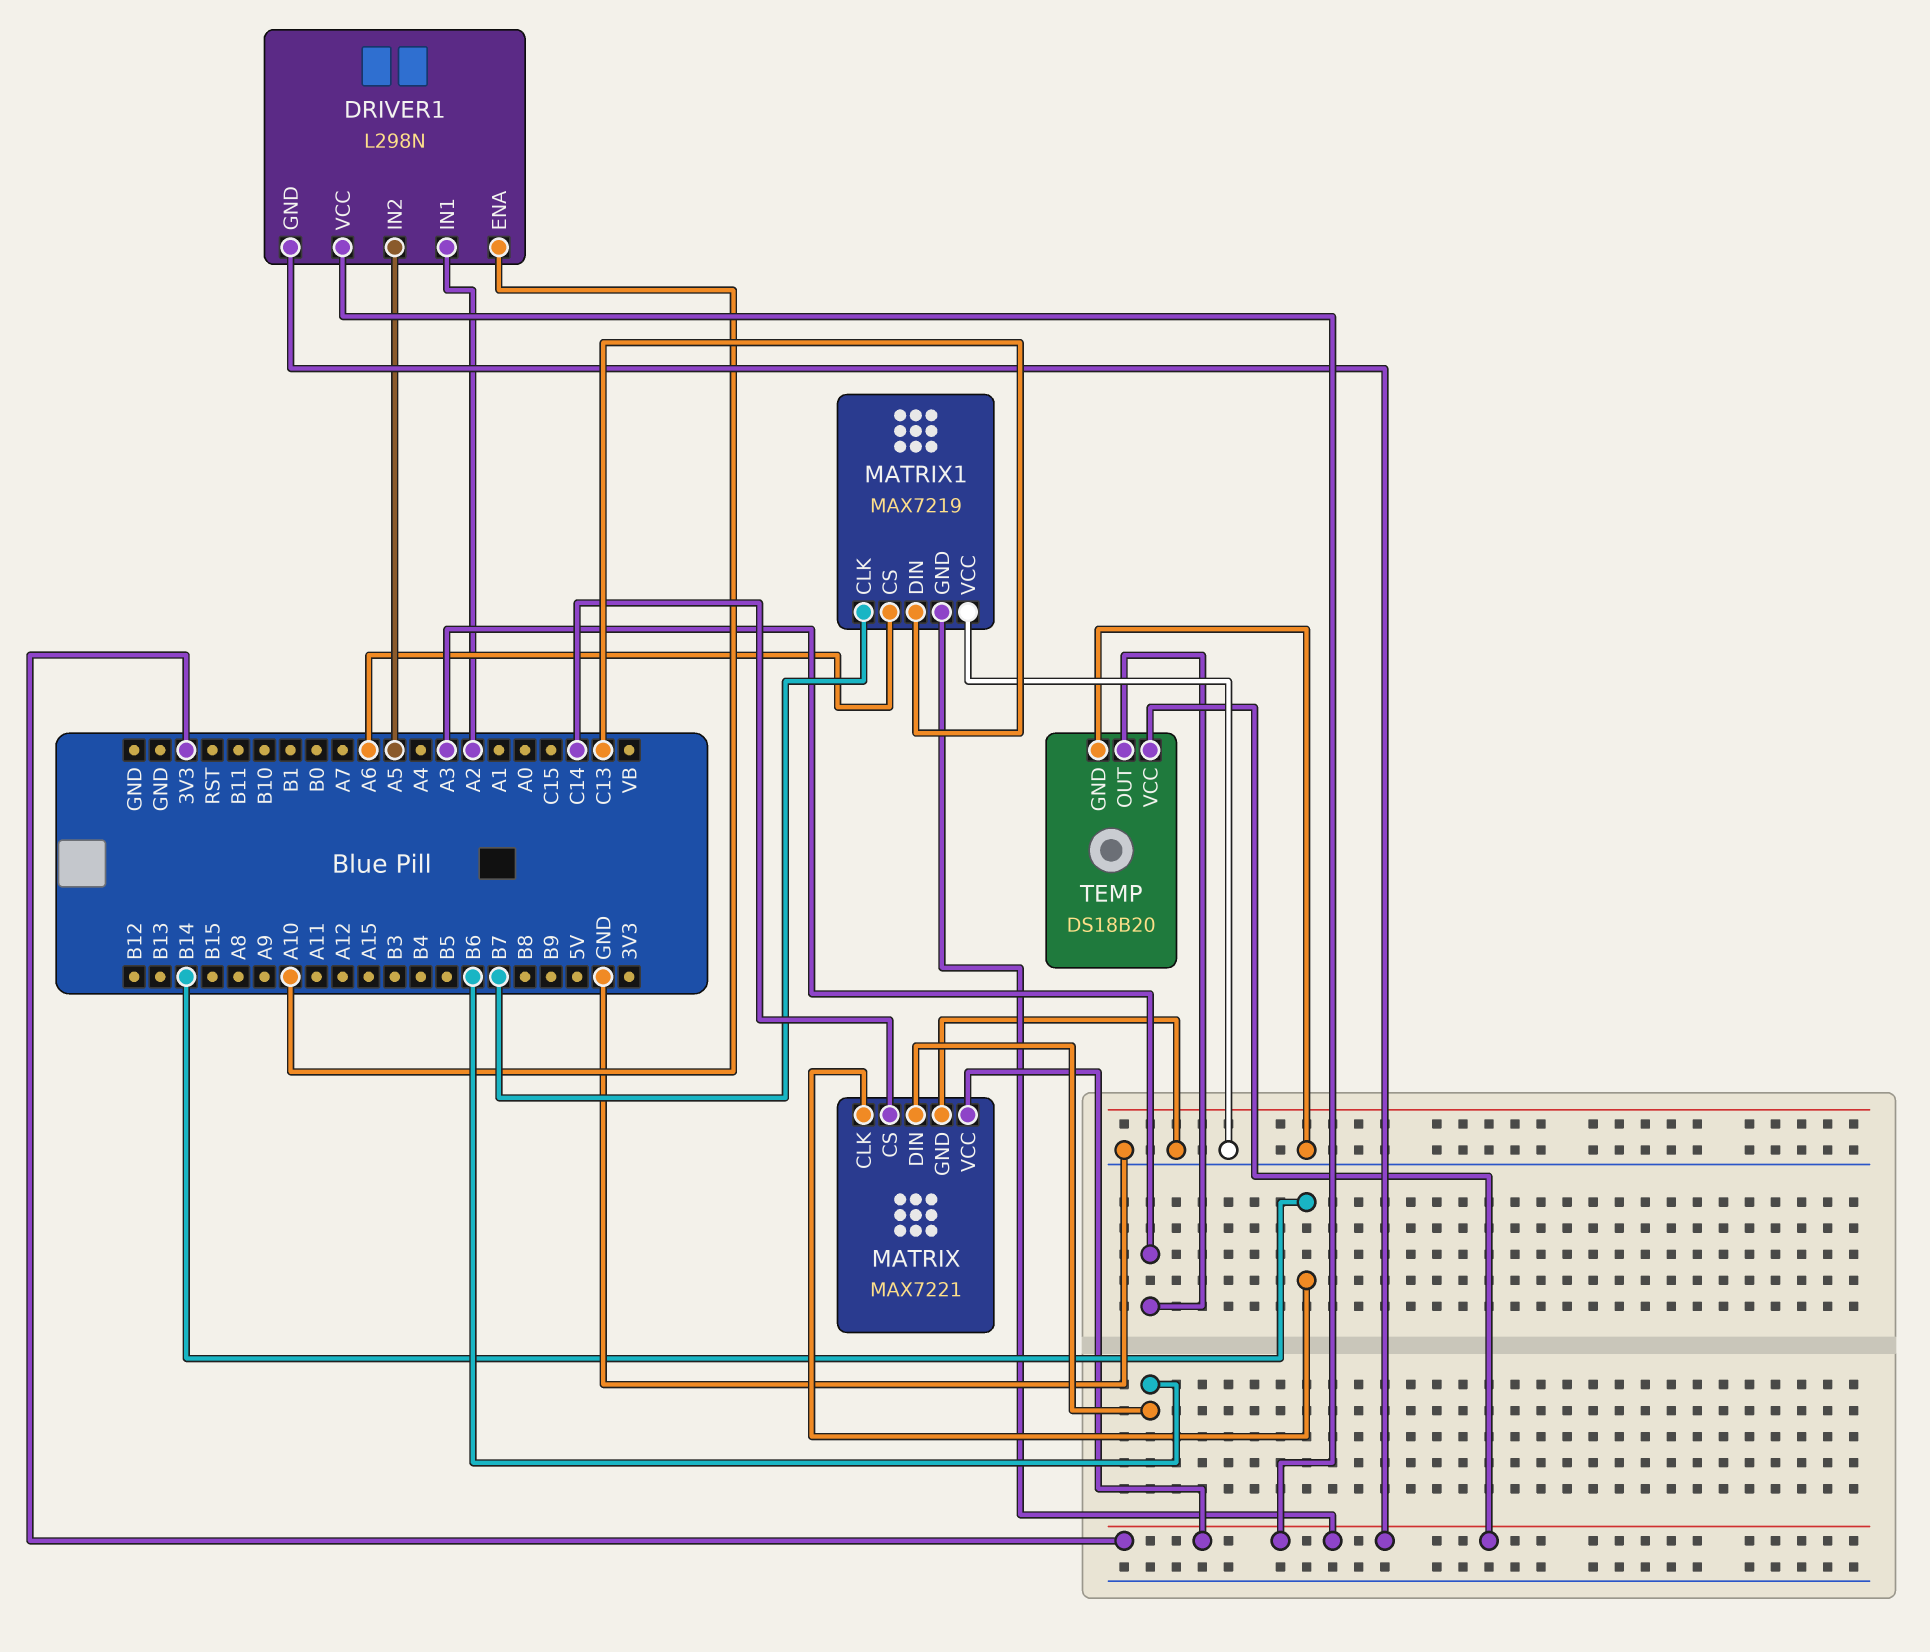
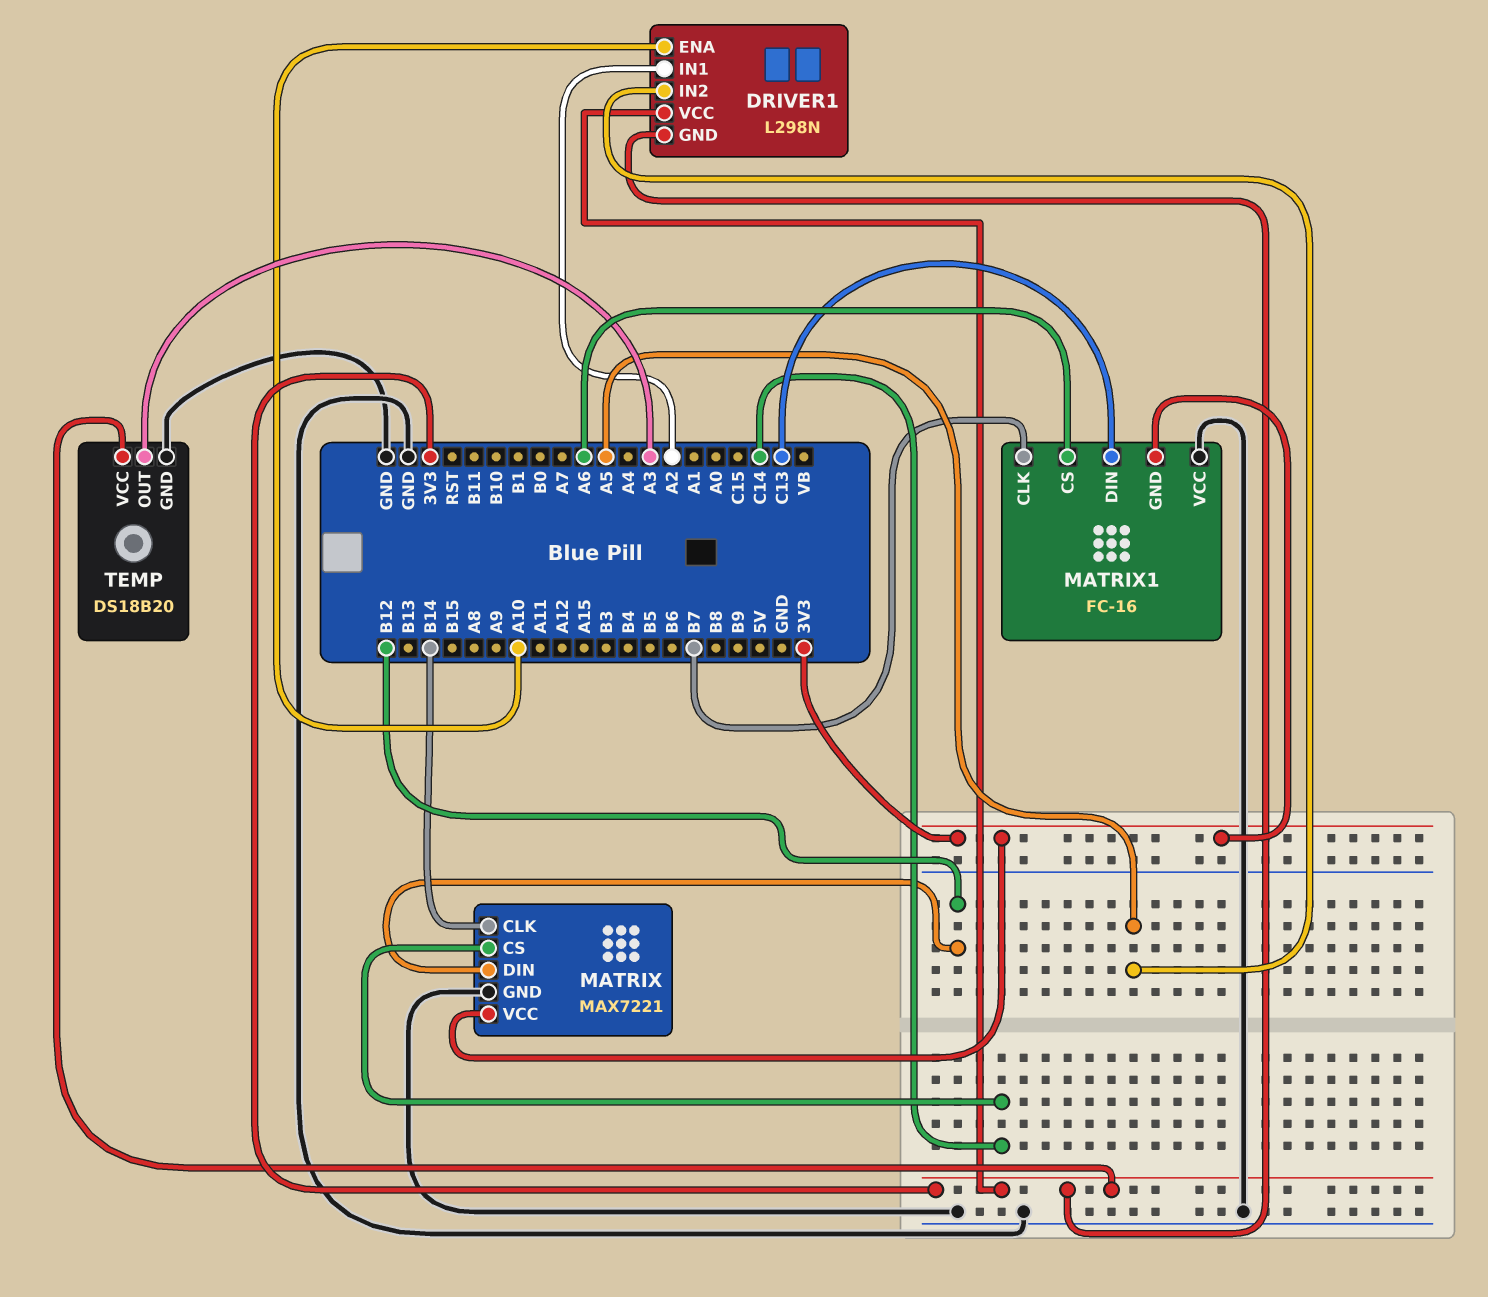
MATRIX pin DIN: B6 -> B12
MATRIX1: MAX7219 -> FC-16

